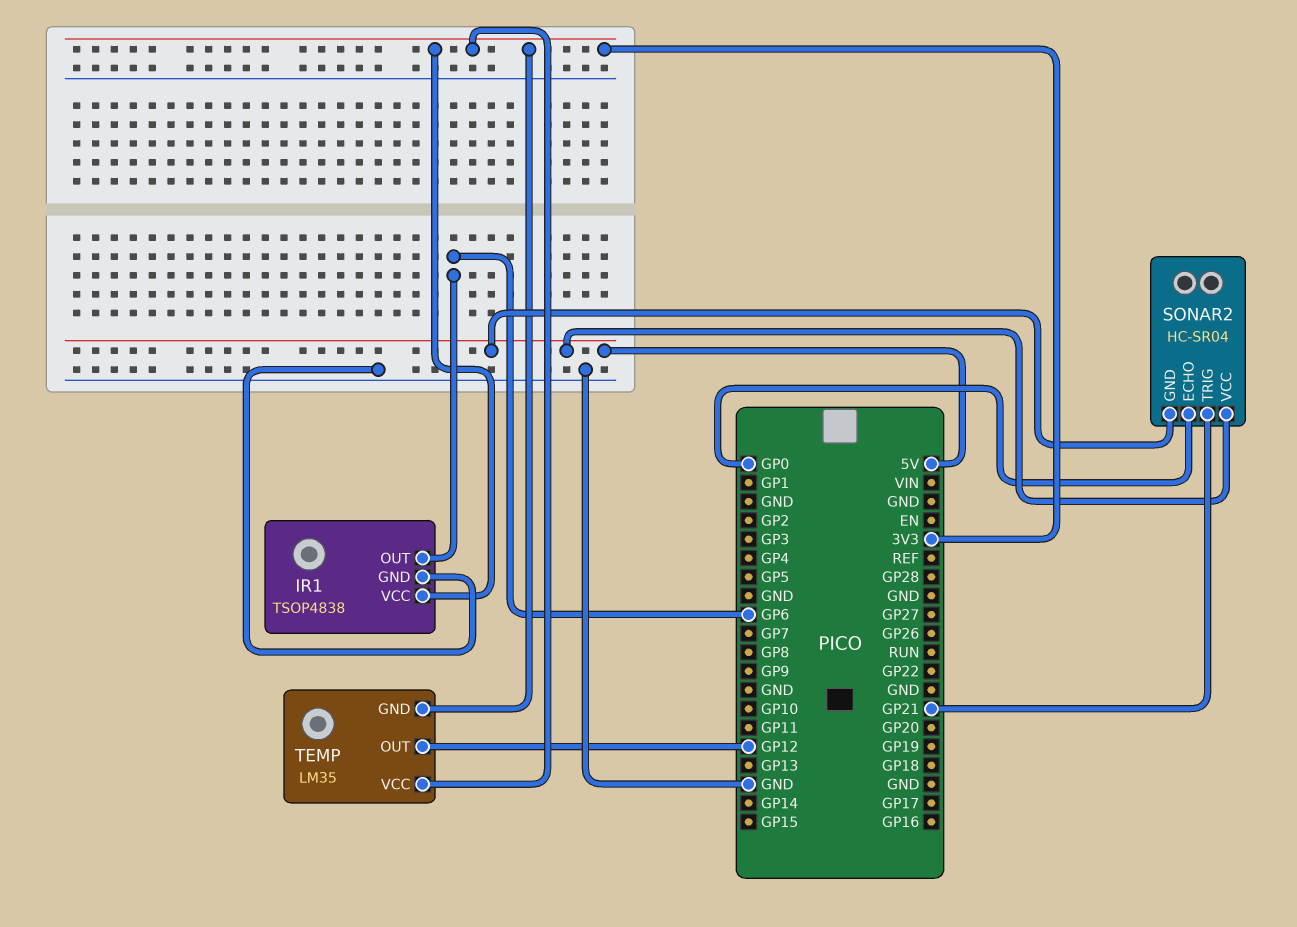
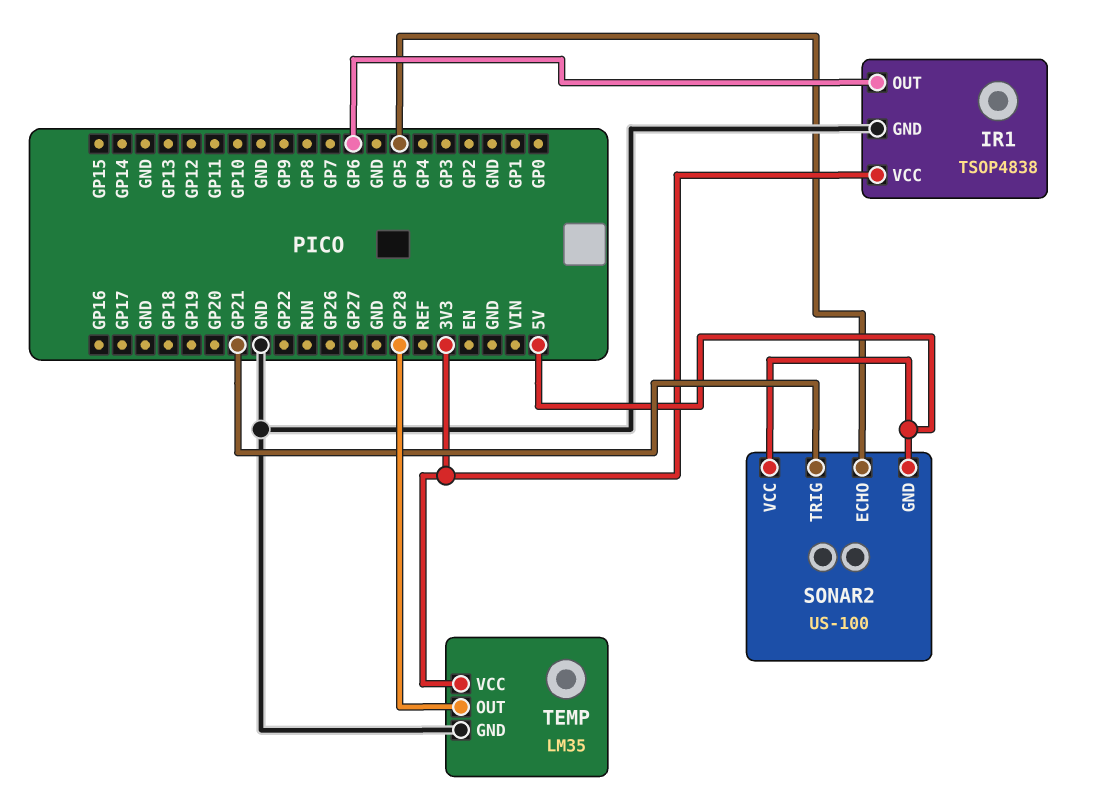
SONAR2: HC-SR04 -> US-100
SONAR2 pin ECHO: GP0 -> GP5
TEMP pin GND: 3V3 -> GND
TEMP pin OUT: GP12 -> GP28

